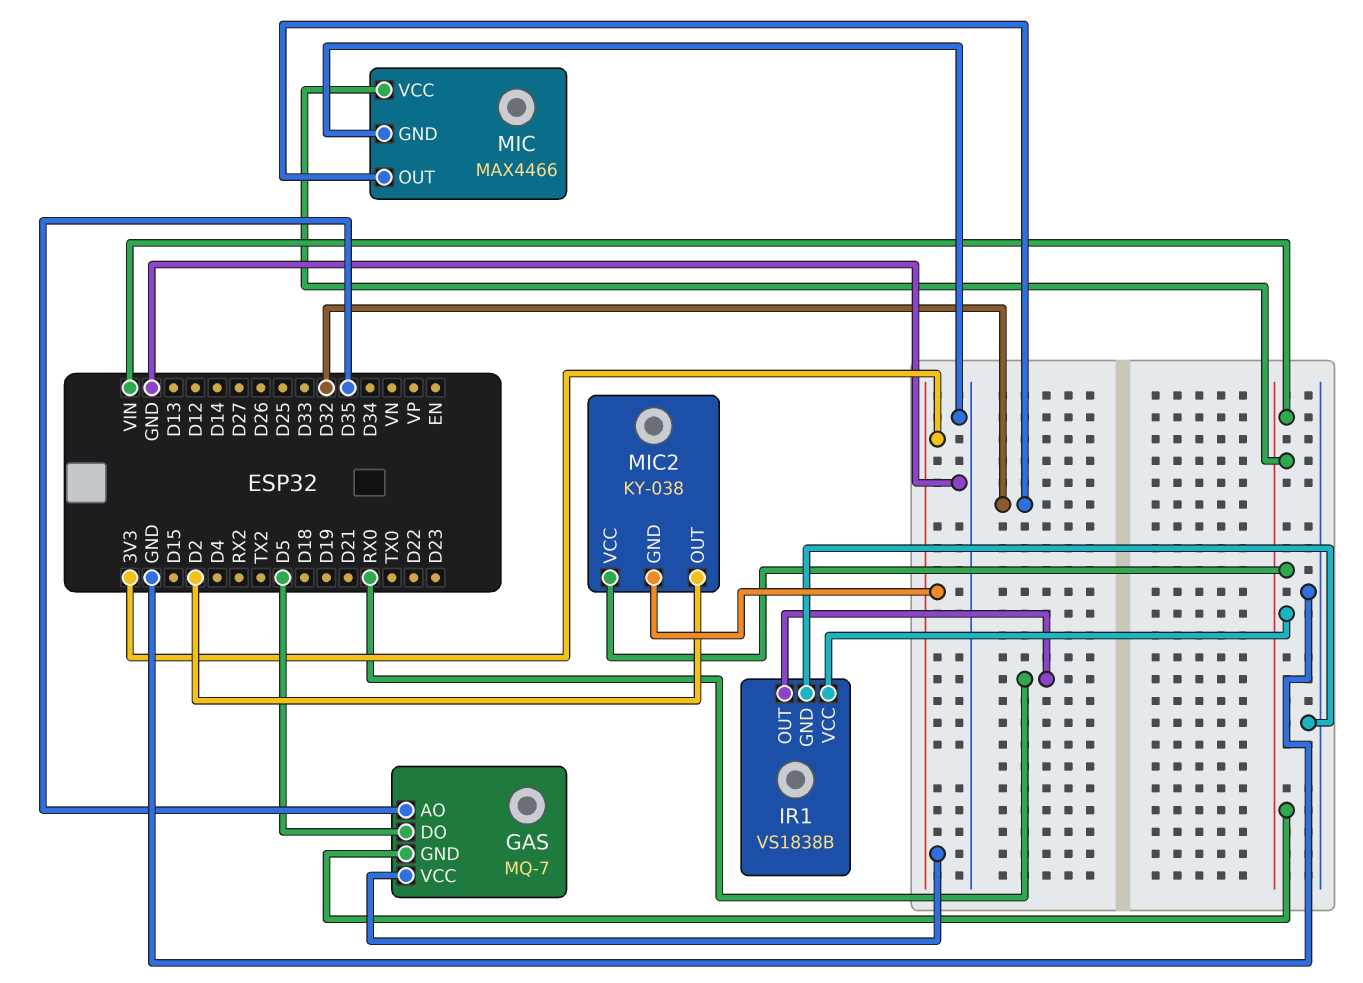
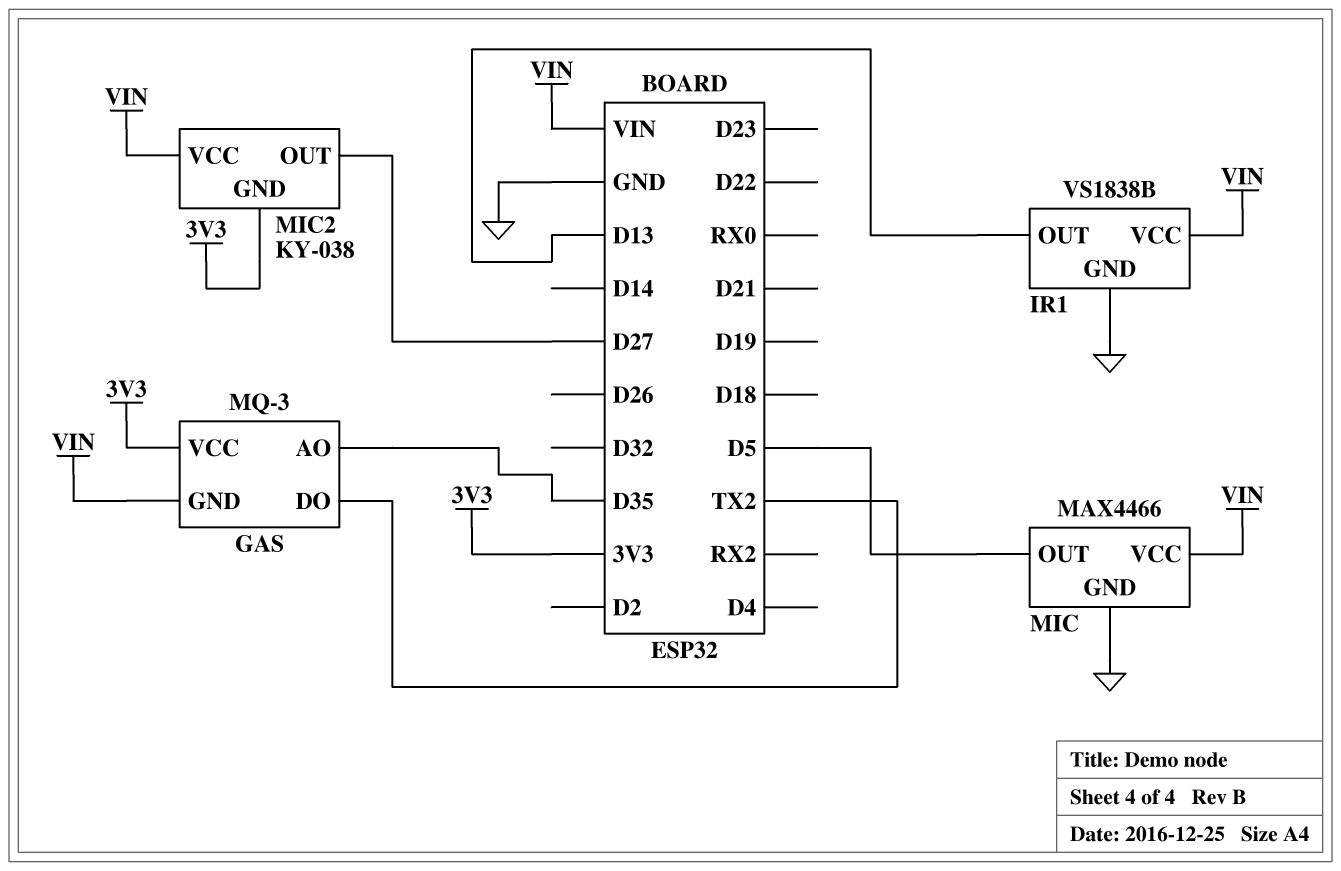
GAS: MQ-7 -> MQ-3
GAS pin DO: D5 -> TX2
IR1 pin OUT: RX0 -> D13
MIC pin OUT: D32 -> D5
MIC2 pin OUT: D2 -> D27

